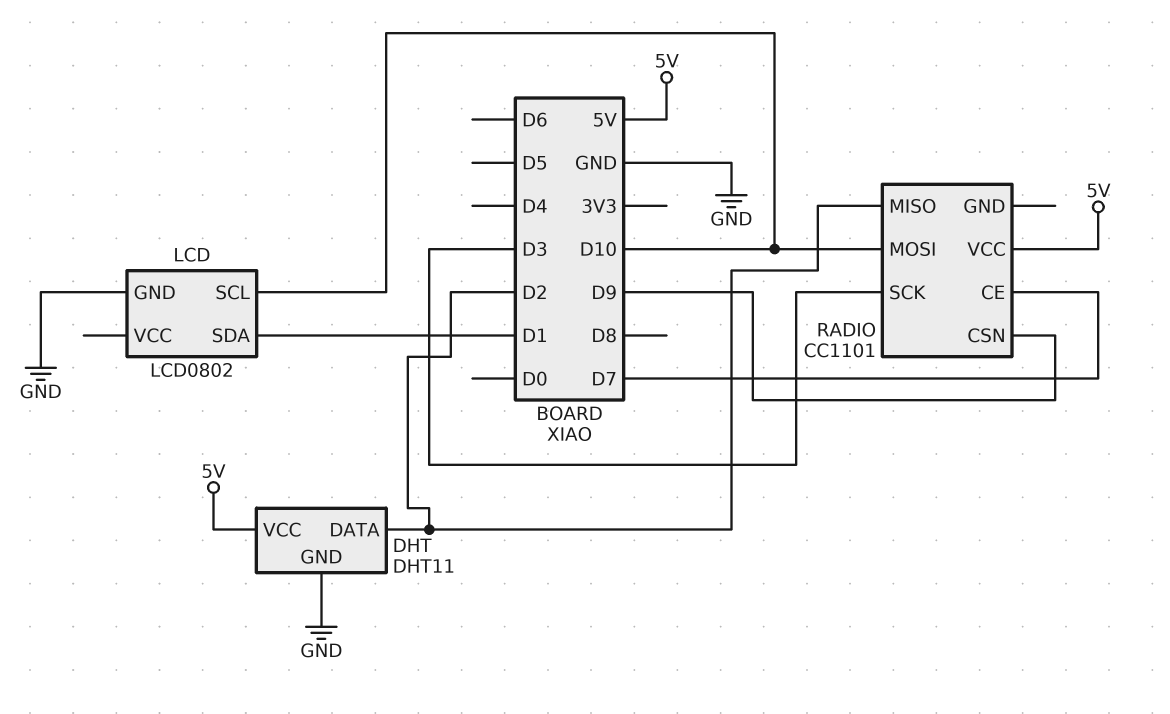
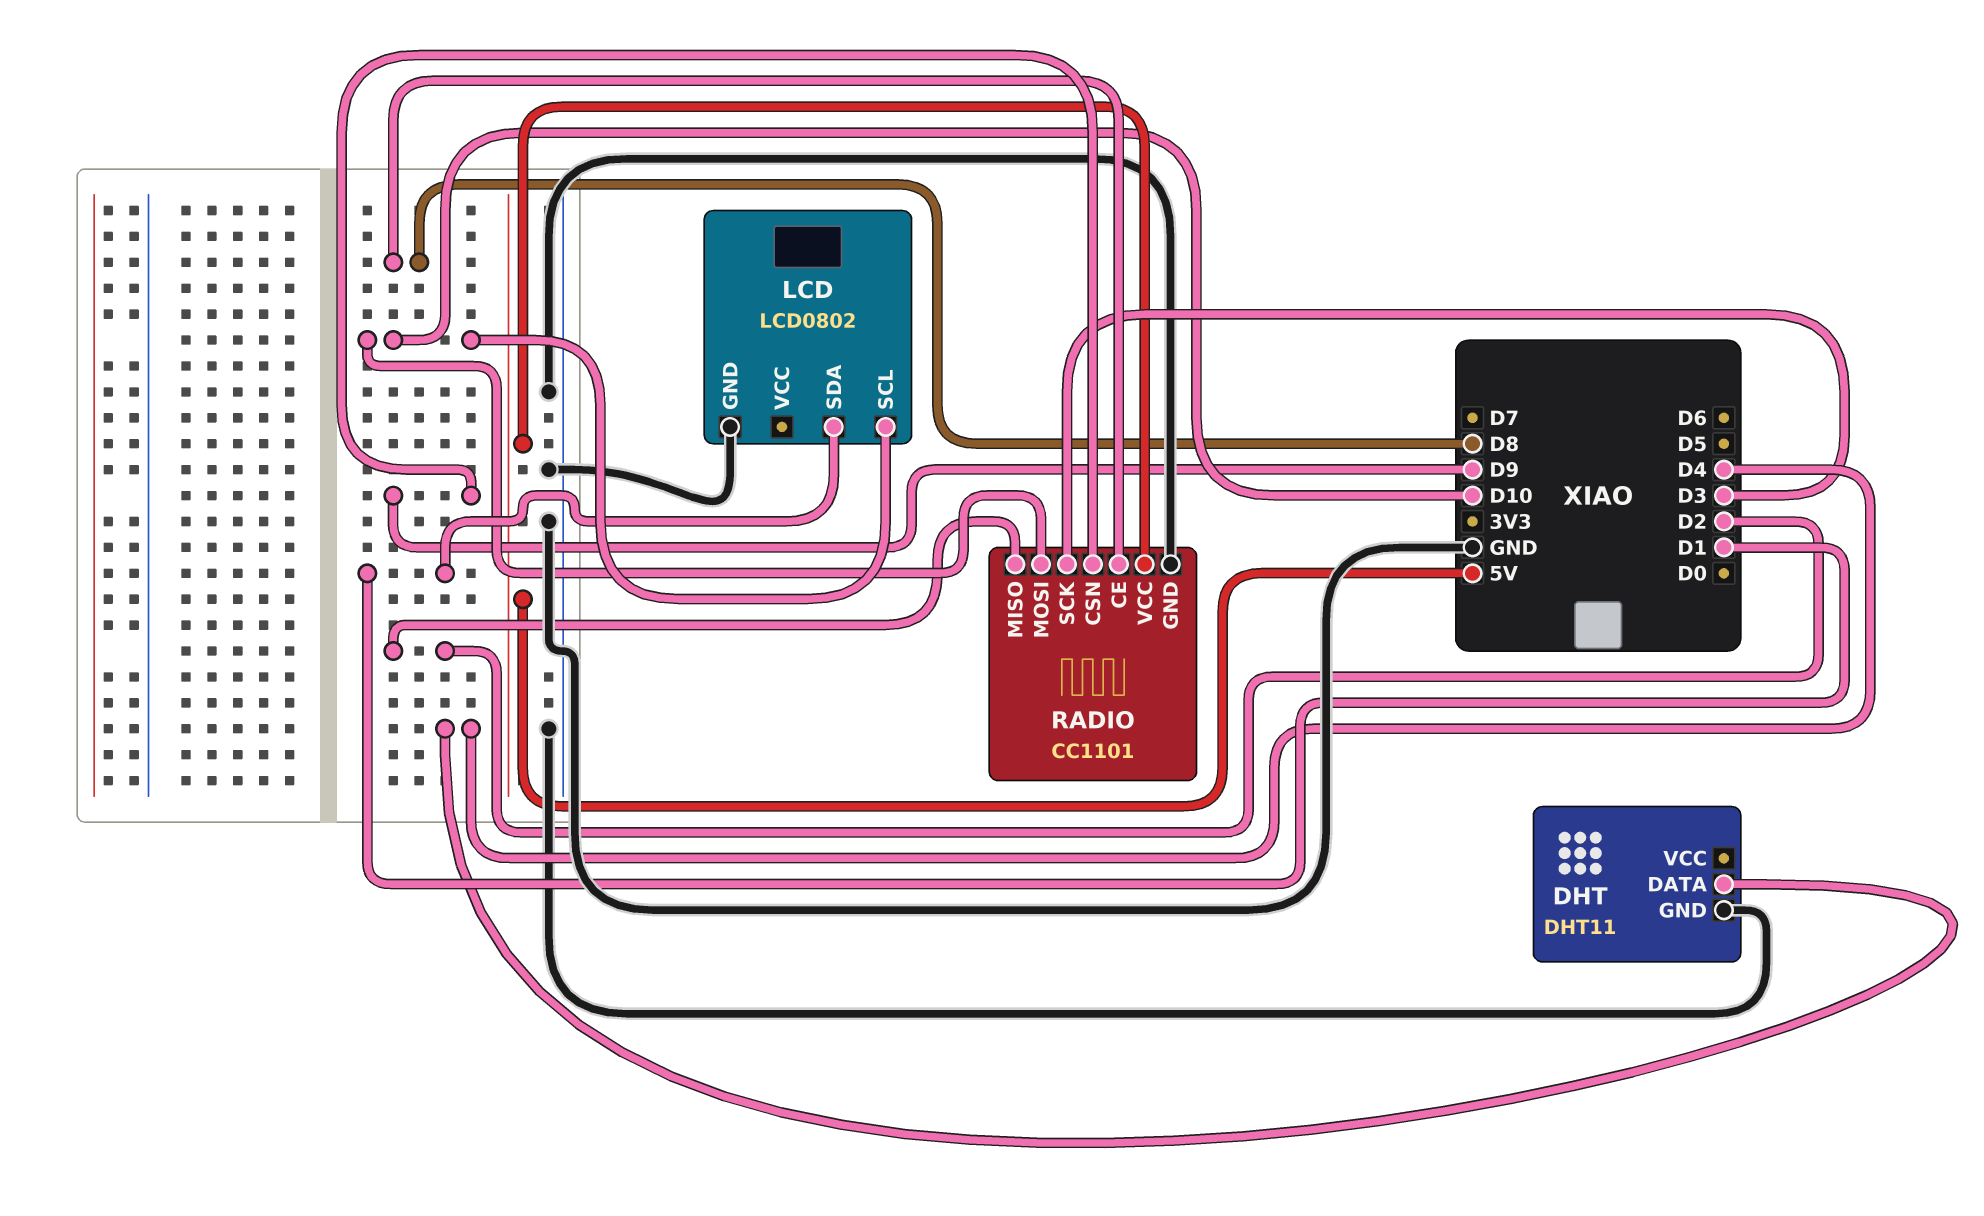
DHT pin DATA: D2 -> D4
DHT pin VCC: 5V -> none
RADIO pin CE: D7 -> D8
RADIO pin GND: none -> GND

